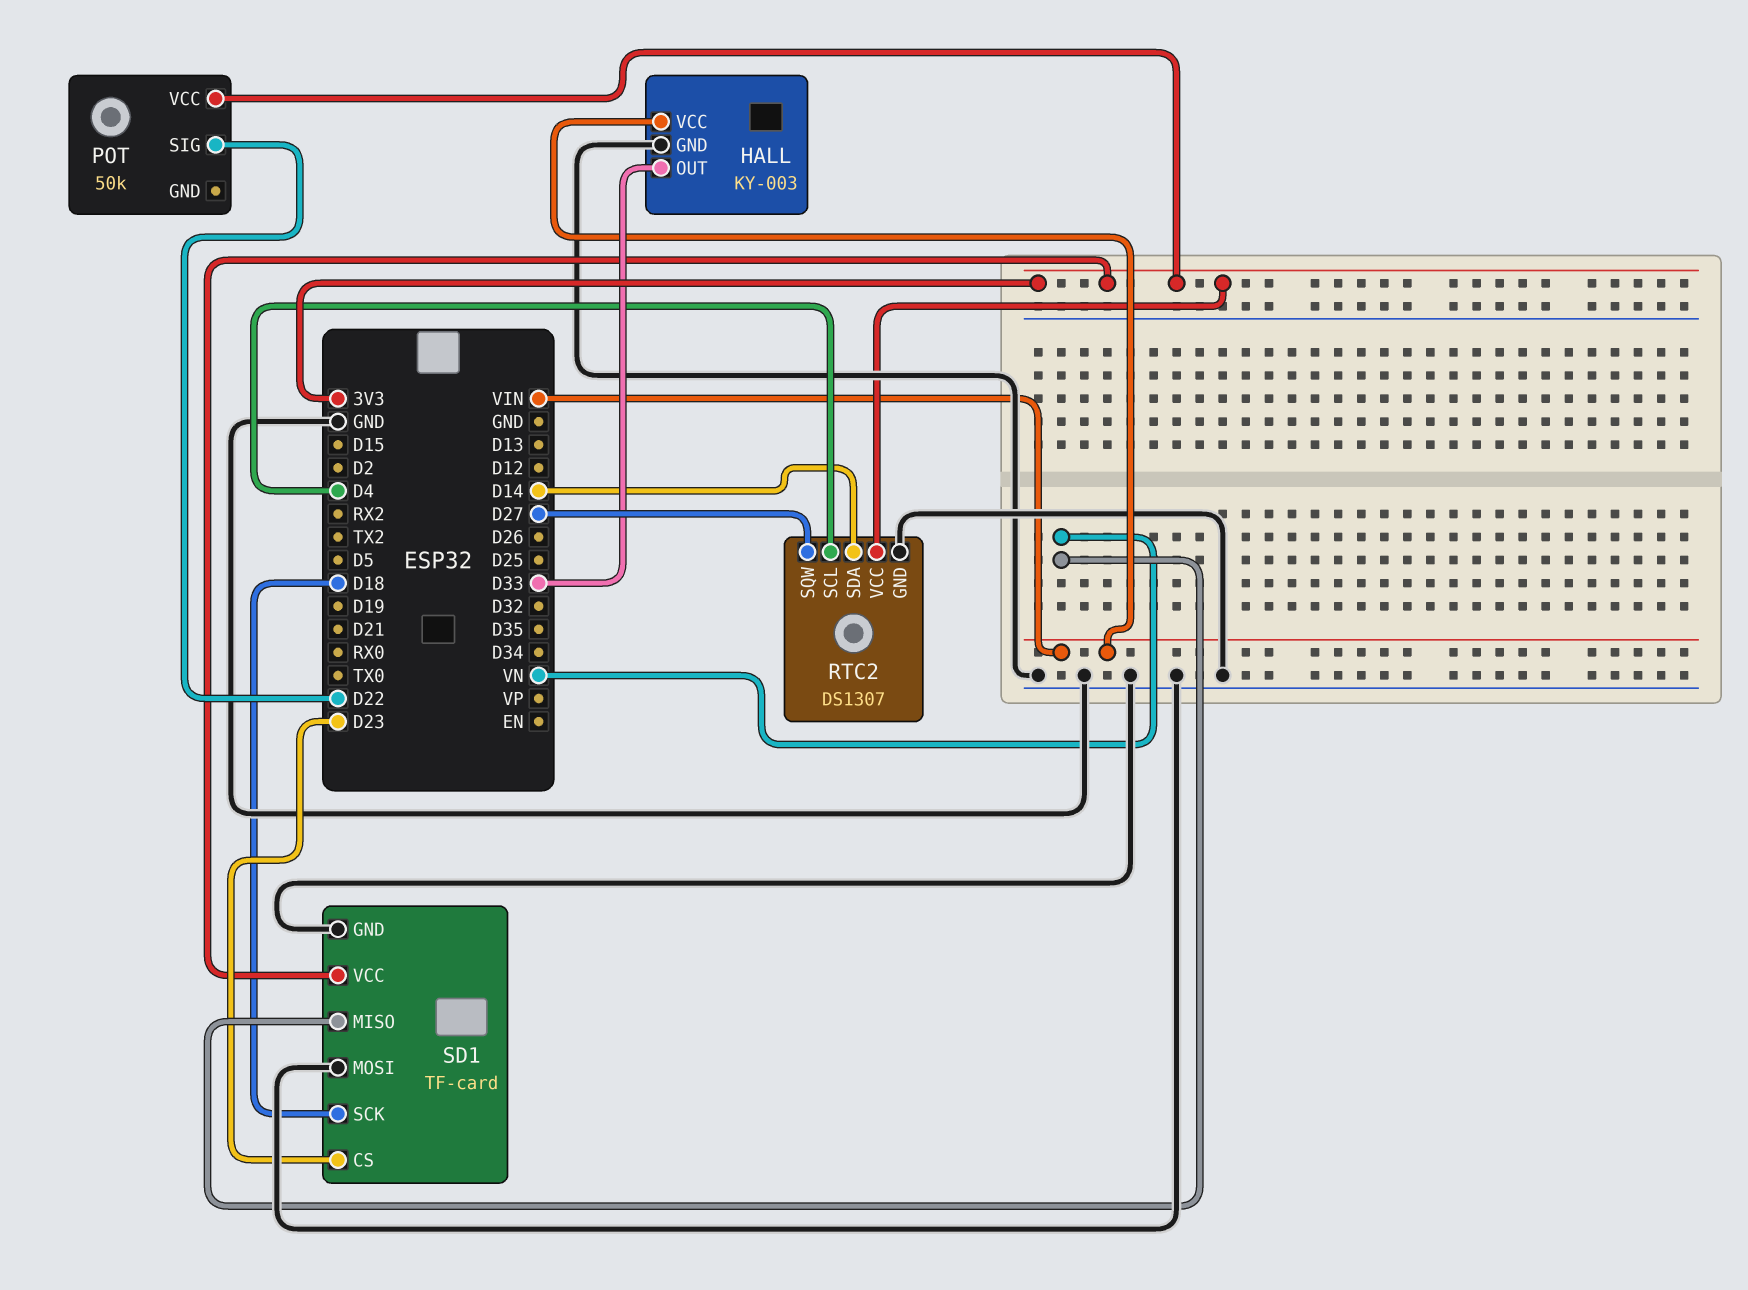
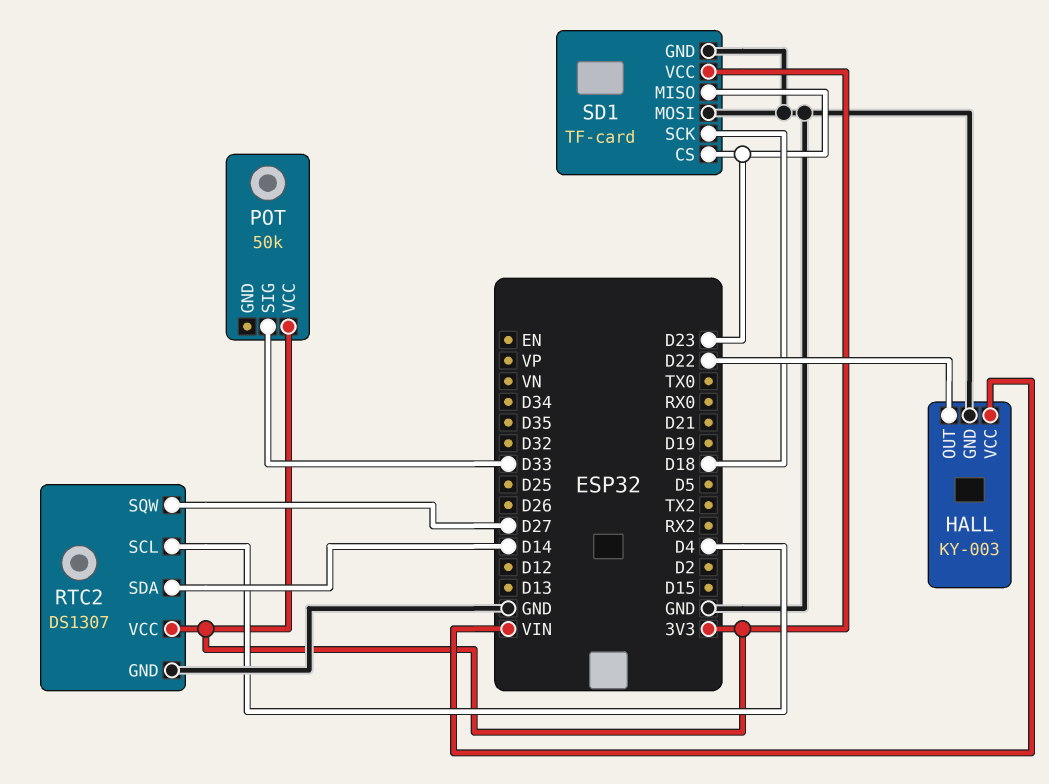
HALL pin OUT: D33 -> D22
POT pin SIG: D22 -> D33
SD1 pin MISO: VN -> D23

